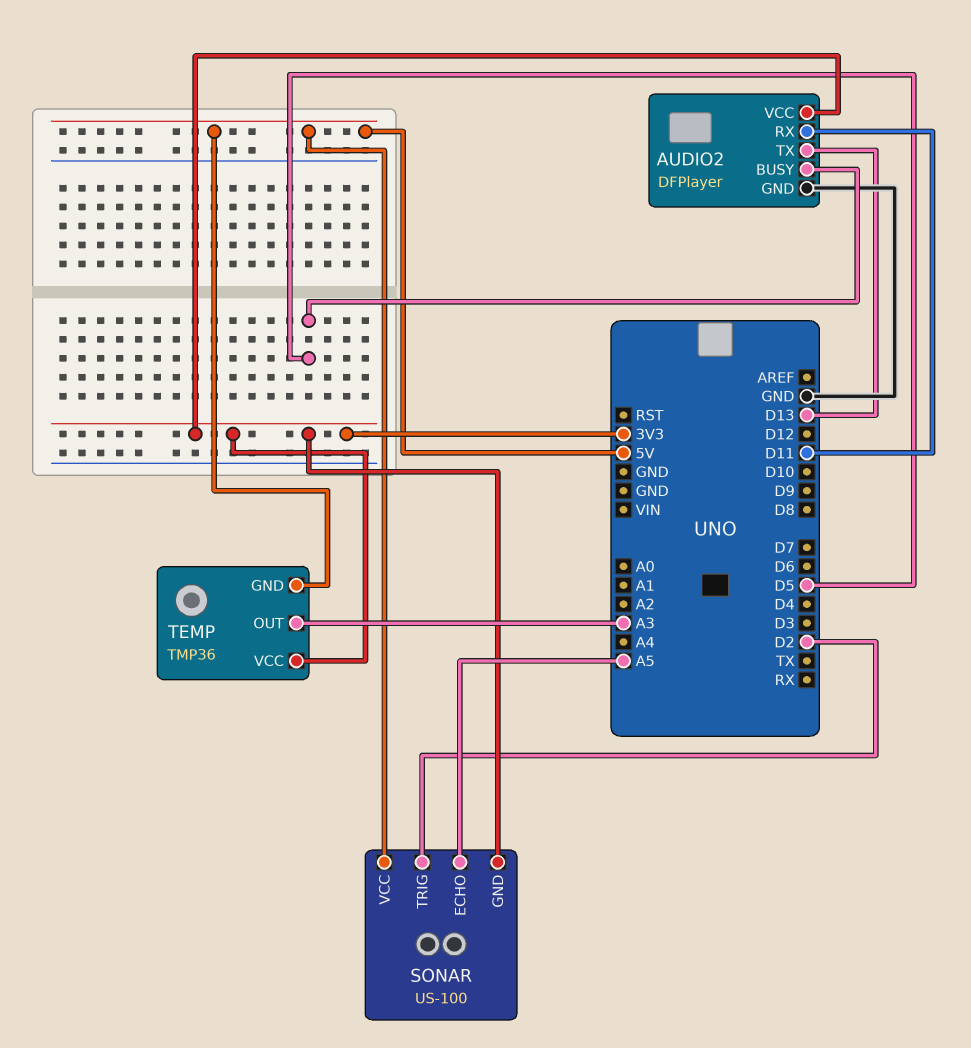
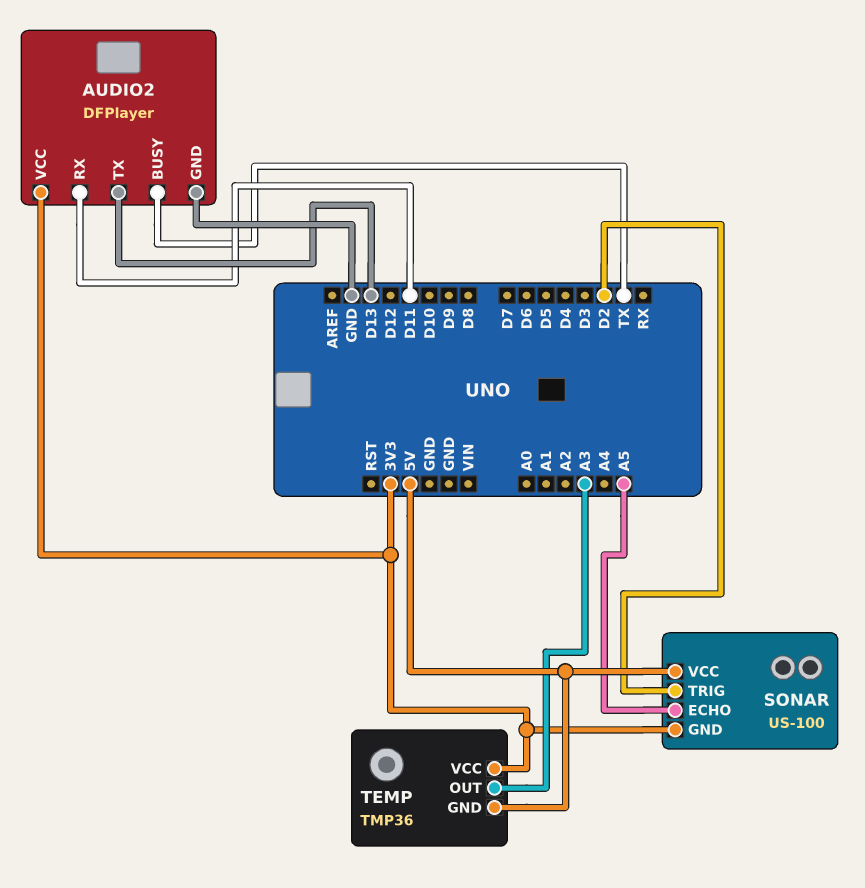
AUDIO2 pin BUSY: D5 -> TX

